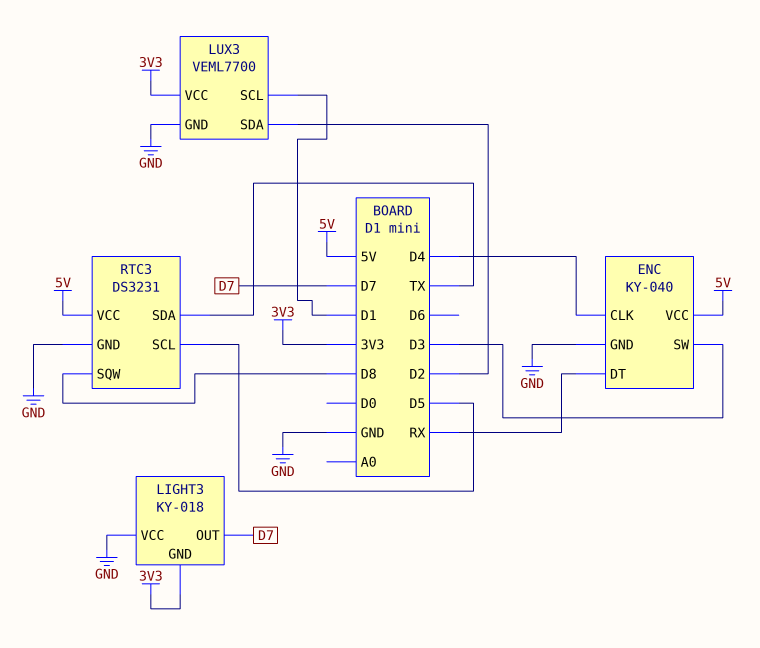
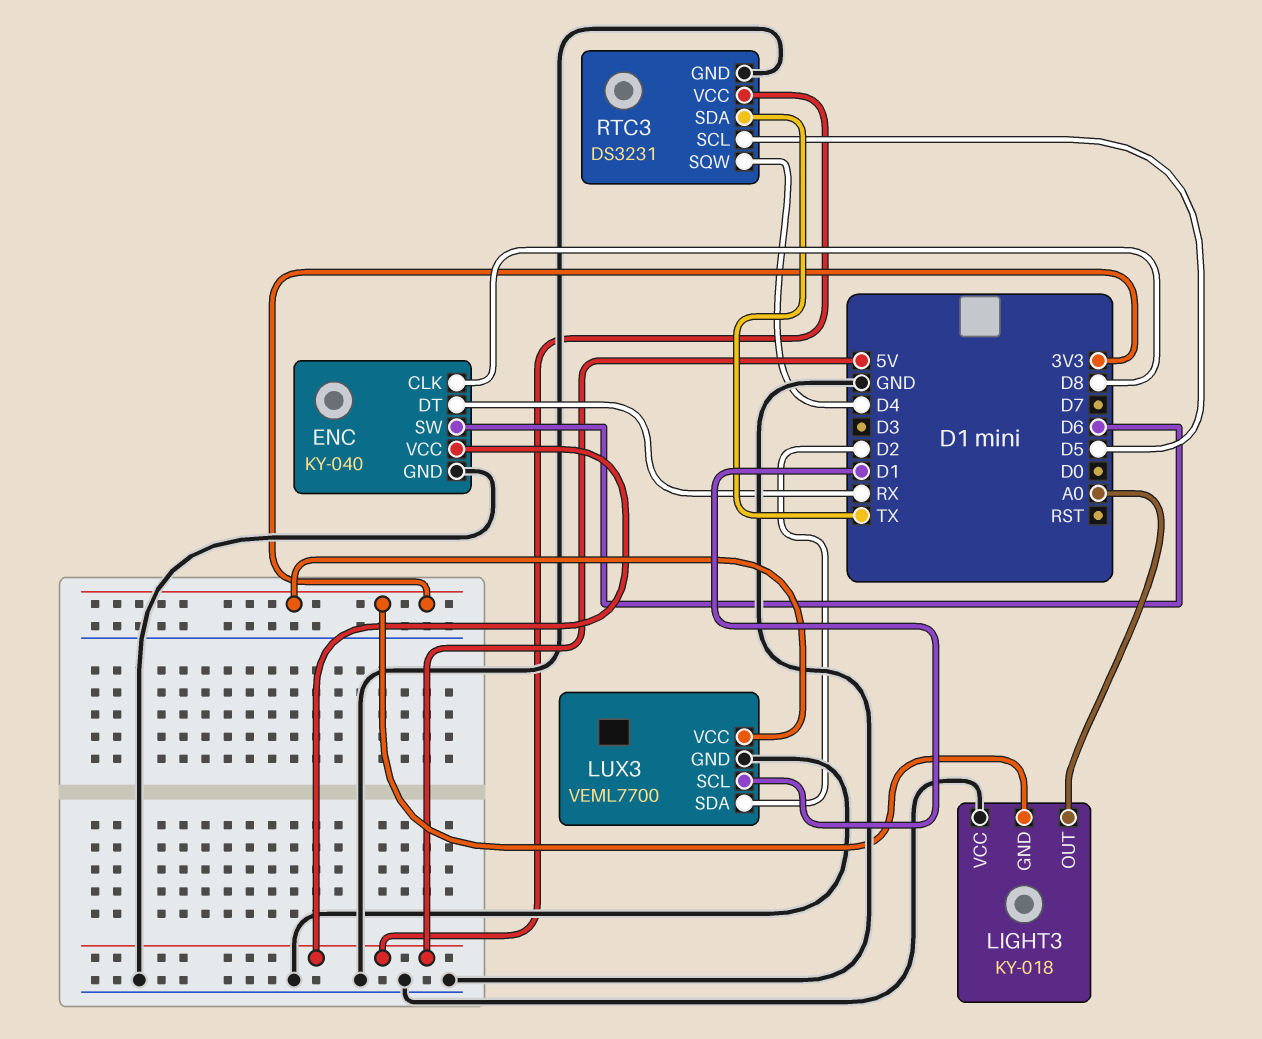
ENC pin CLK: D4 -> D8
ENC pin SW: D3 -> D6
LIGHT3 pin OUT: D7 -> A0
RTC3 pin SQW: D8 -> D4

